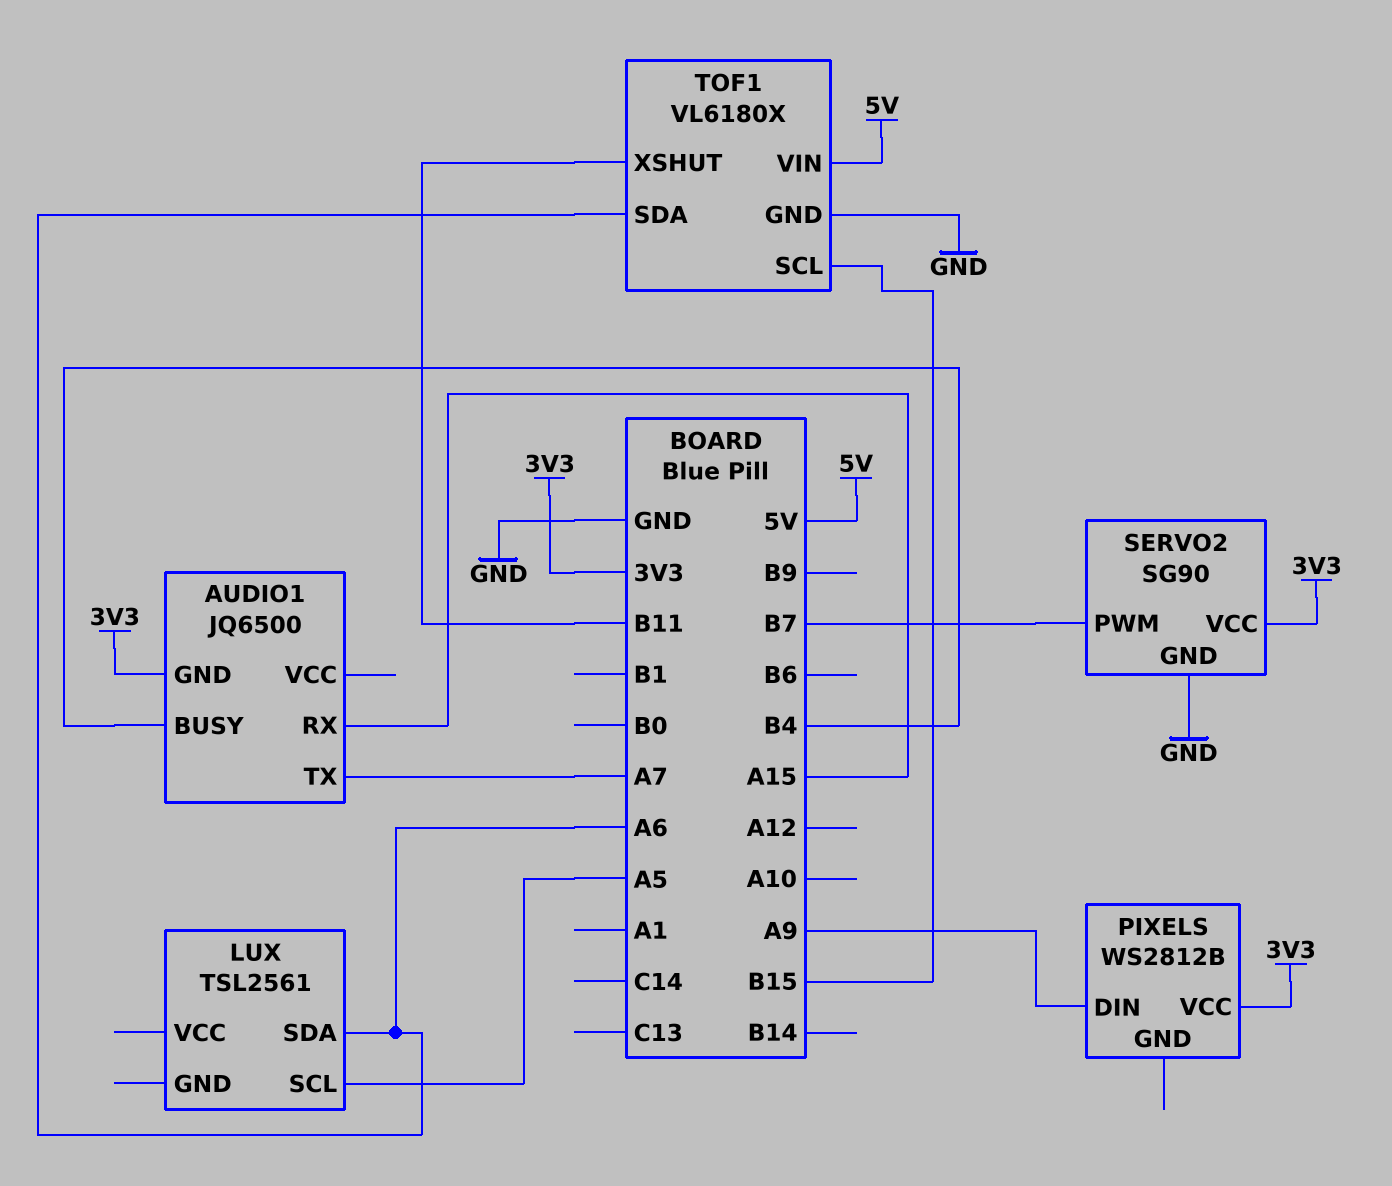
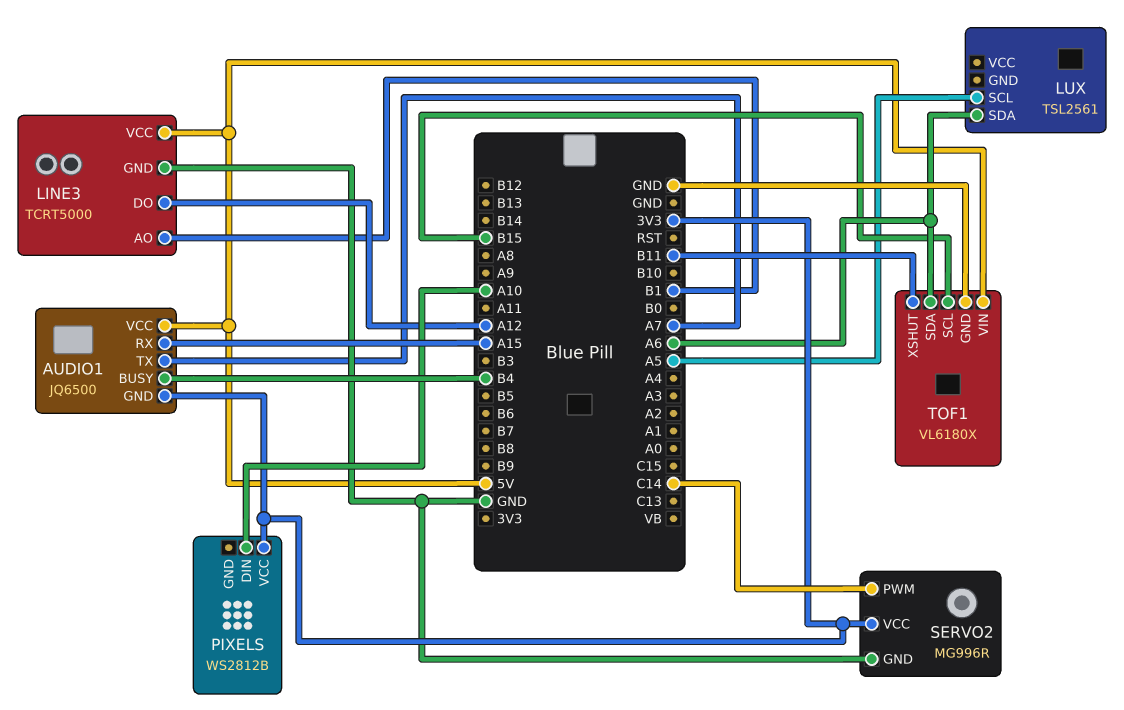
AUDIO1 pin VCC: none -> 5V
LINE3: none -> TCRT5000
LINE3 pin AO: none -> B1
LINE3 pin DO: none -> A12
LINE3 pin GND: none -> GND
LINE3 pin VCC: none -> 5V
PIXELS pin DIN: A9 -> A10
SERVO2: SG90 -> MG996R
SERVO2 pin PWM: B7 -> C14

